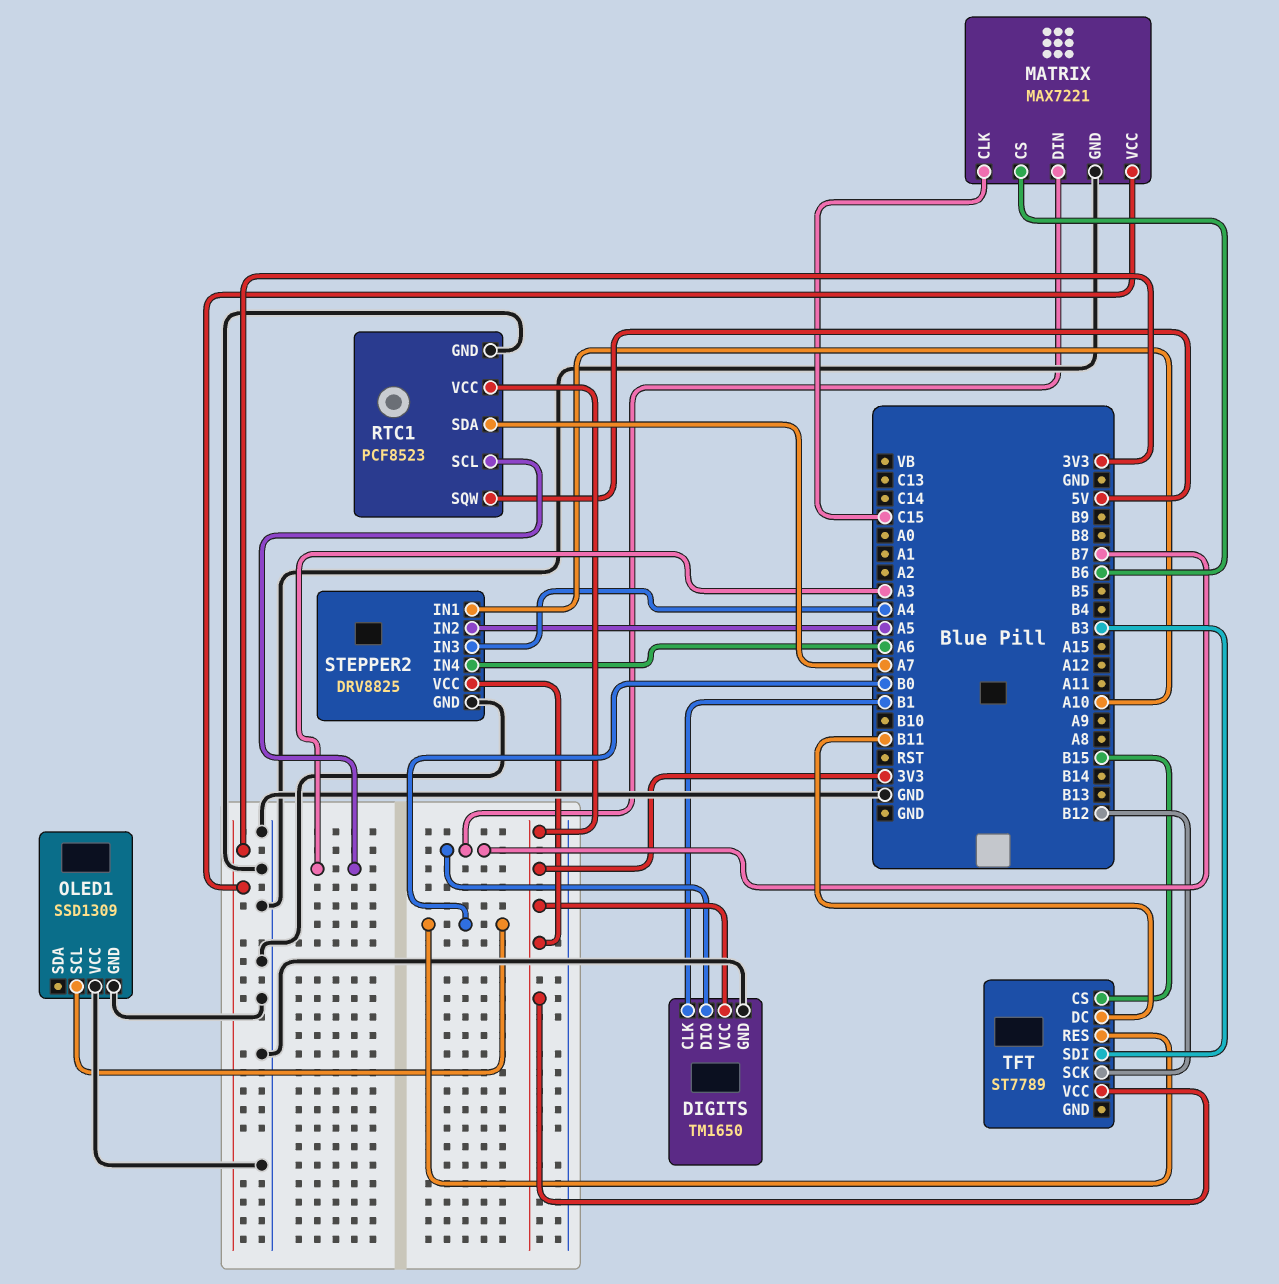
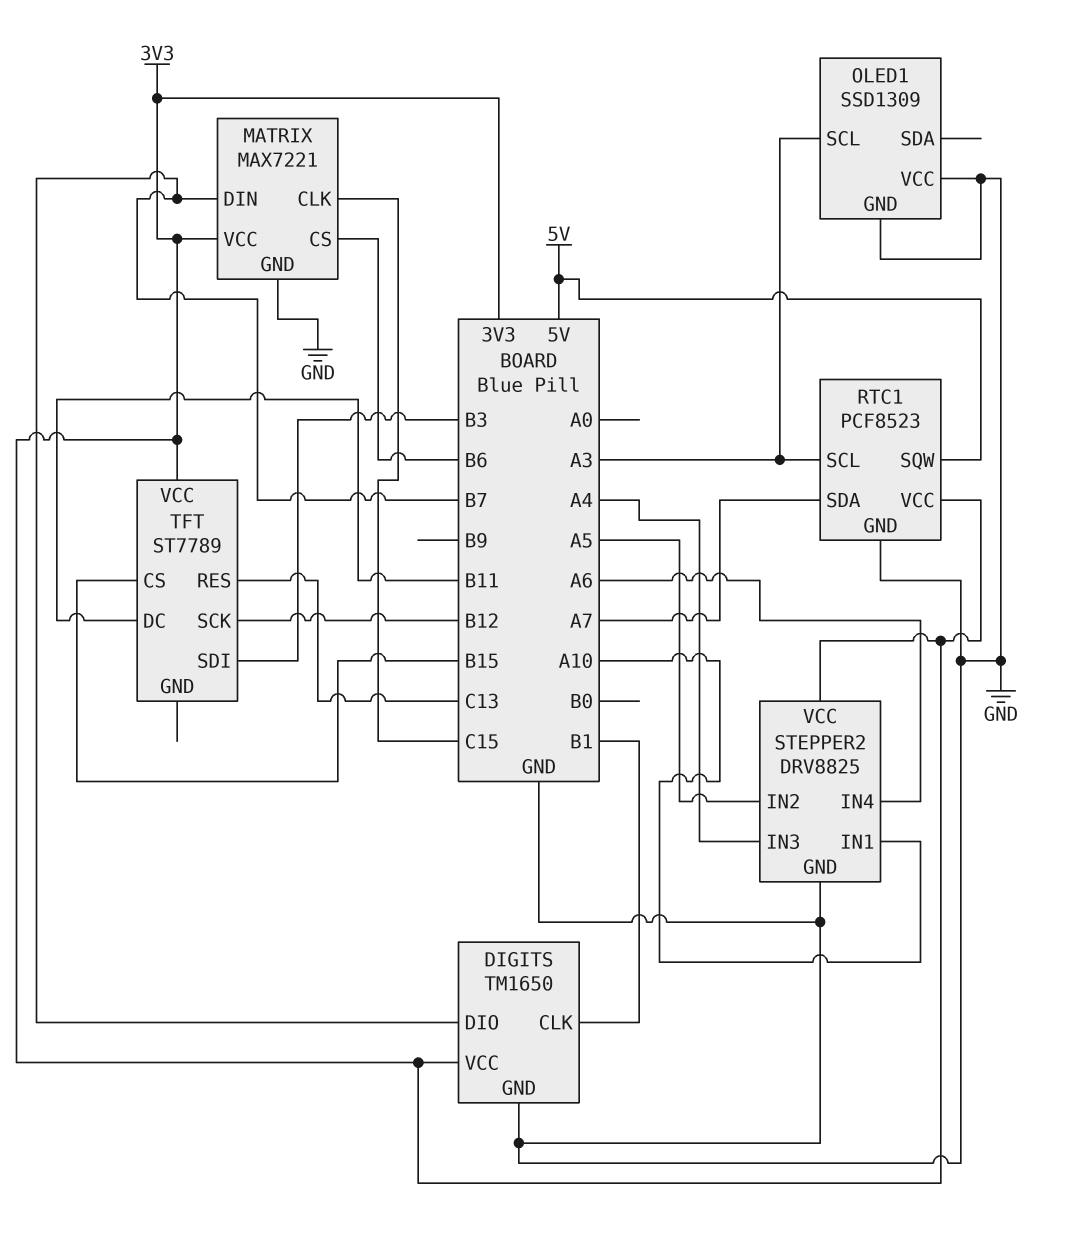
OLED1 pin SCL: B0 -> A3
TFT pin RES: B0 -> C13

